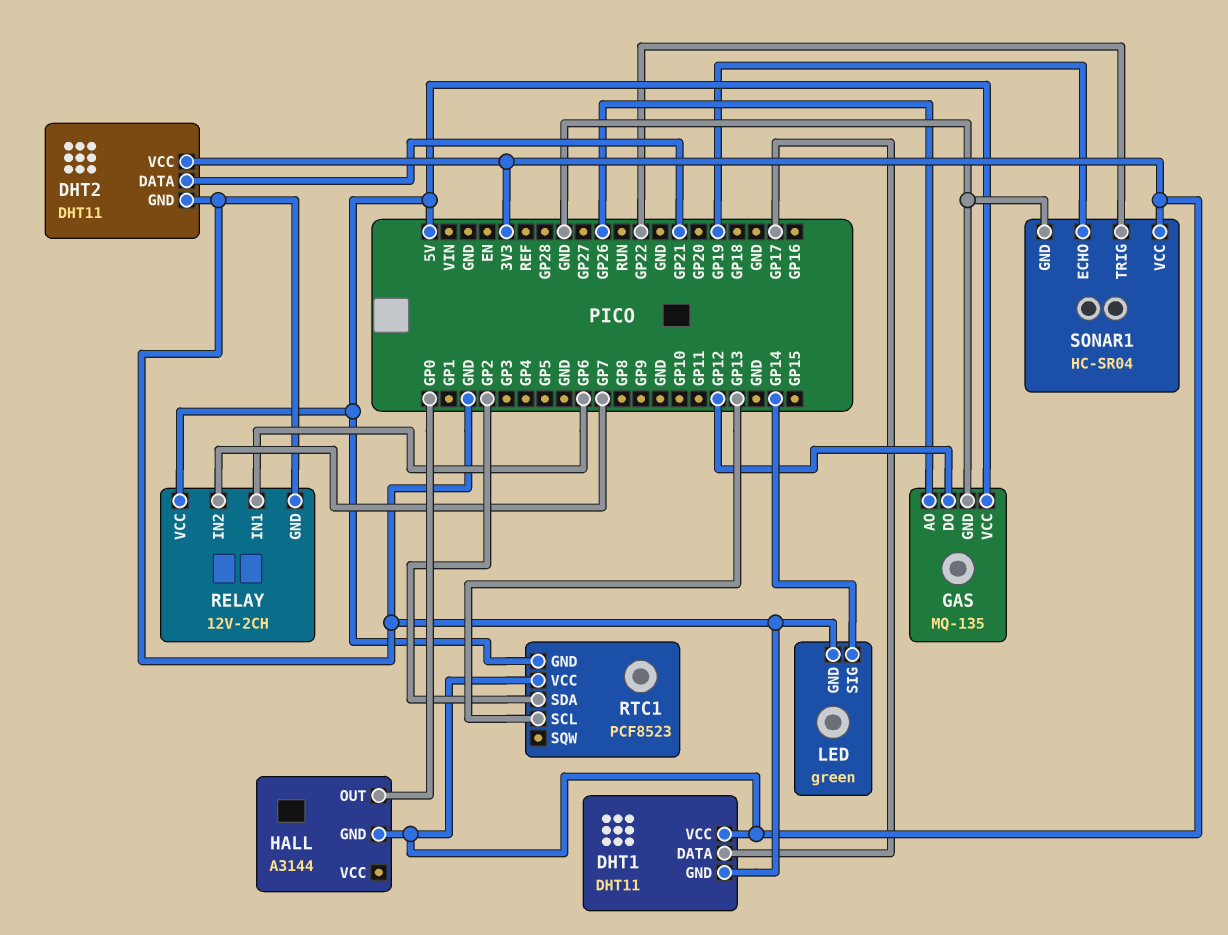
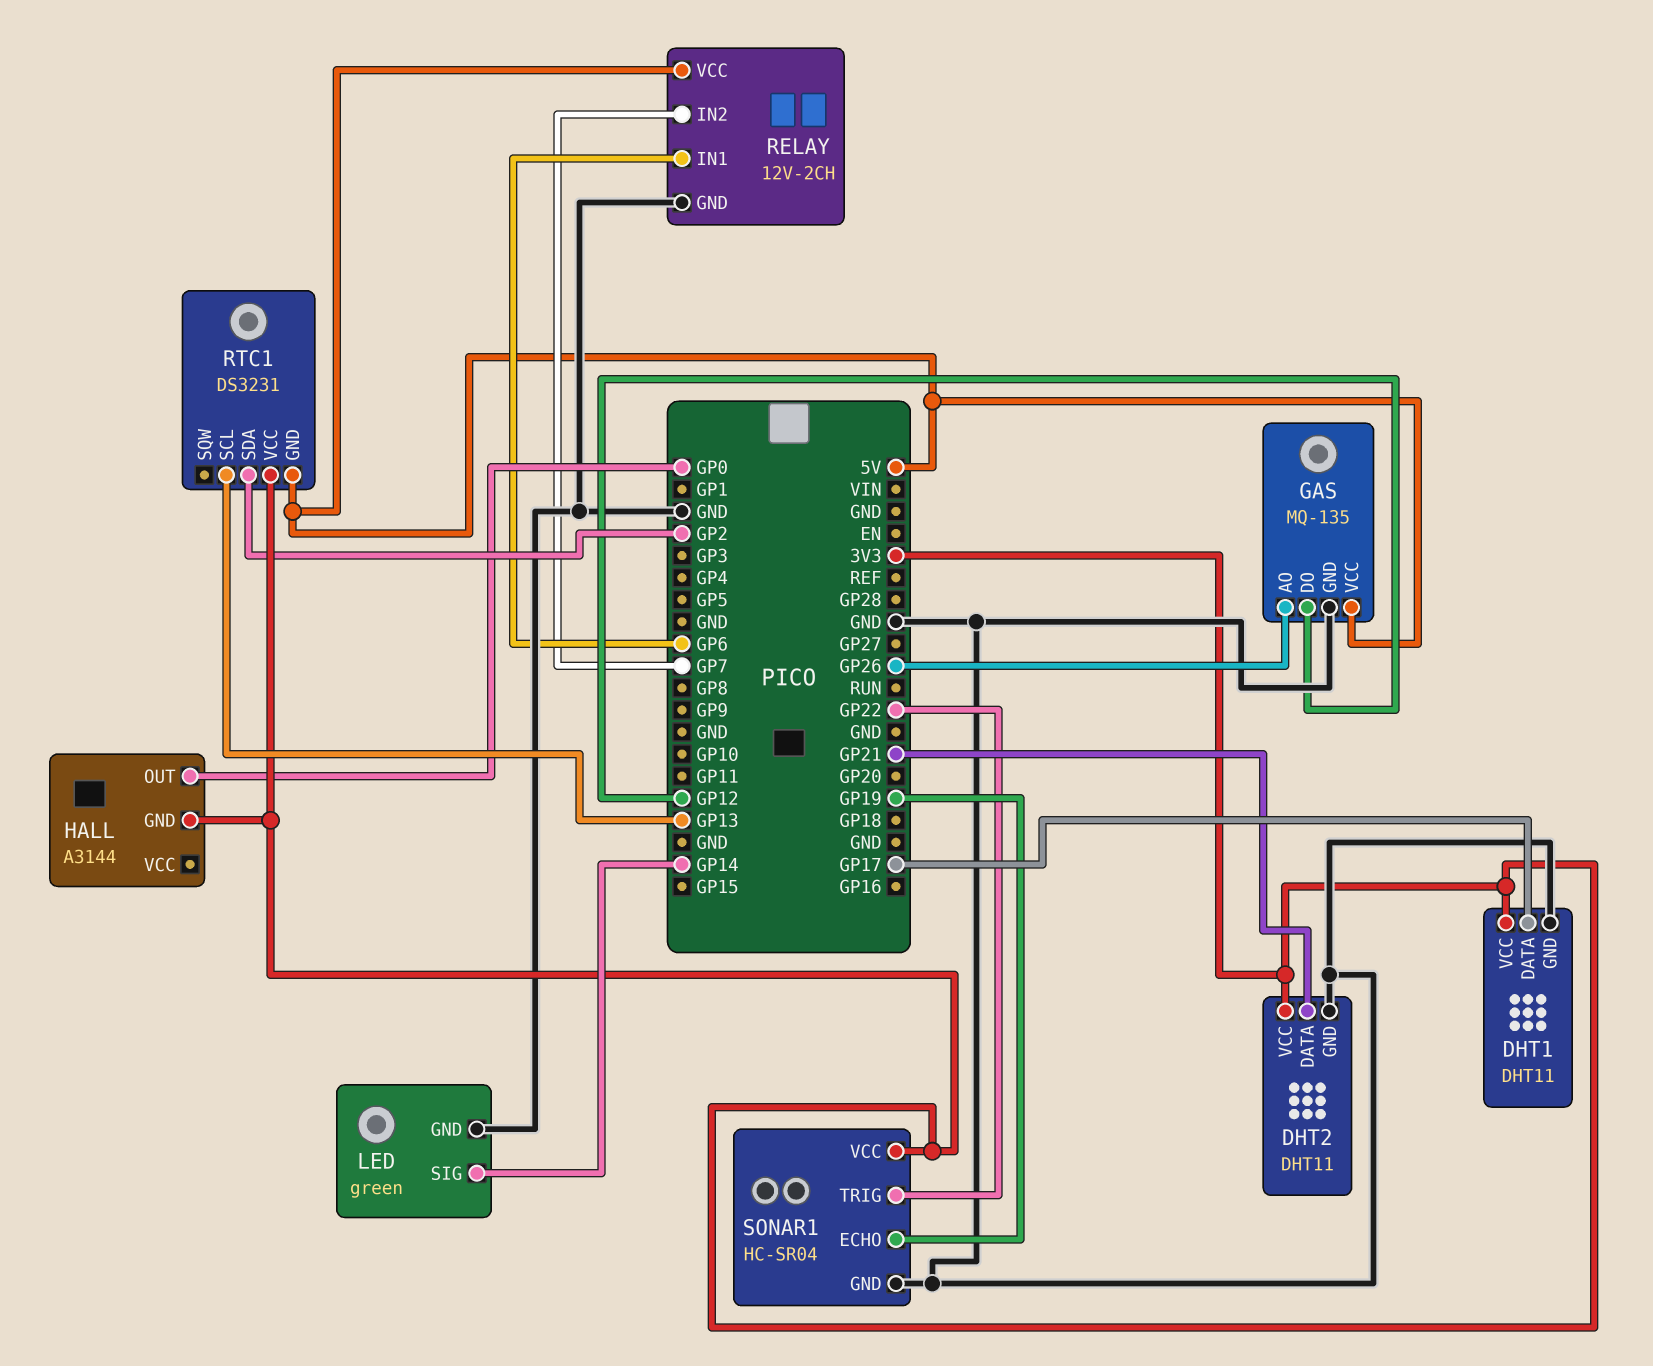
RTC1: PCF8523 -> DS3231

